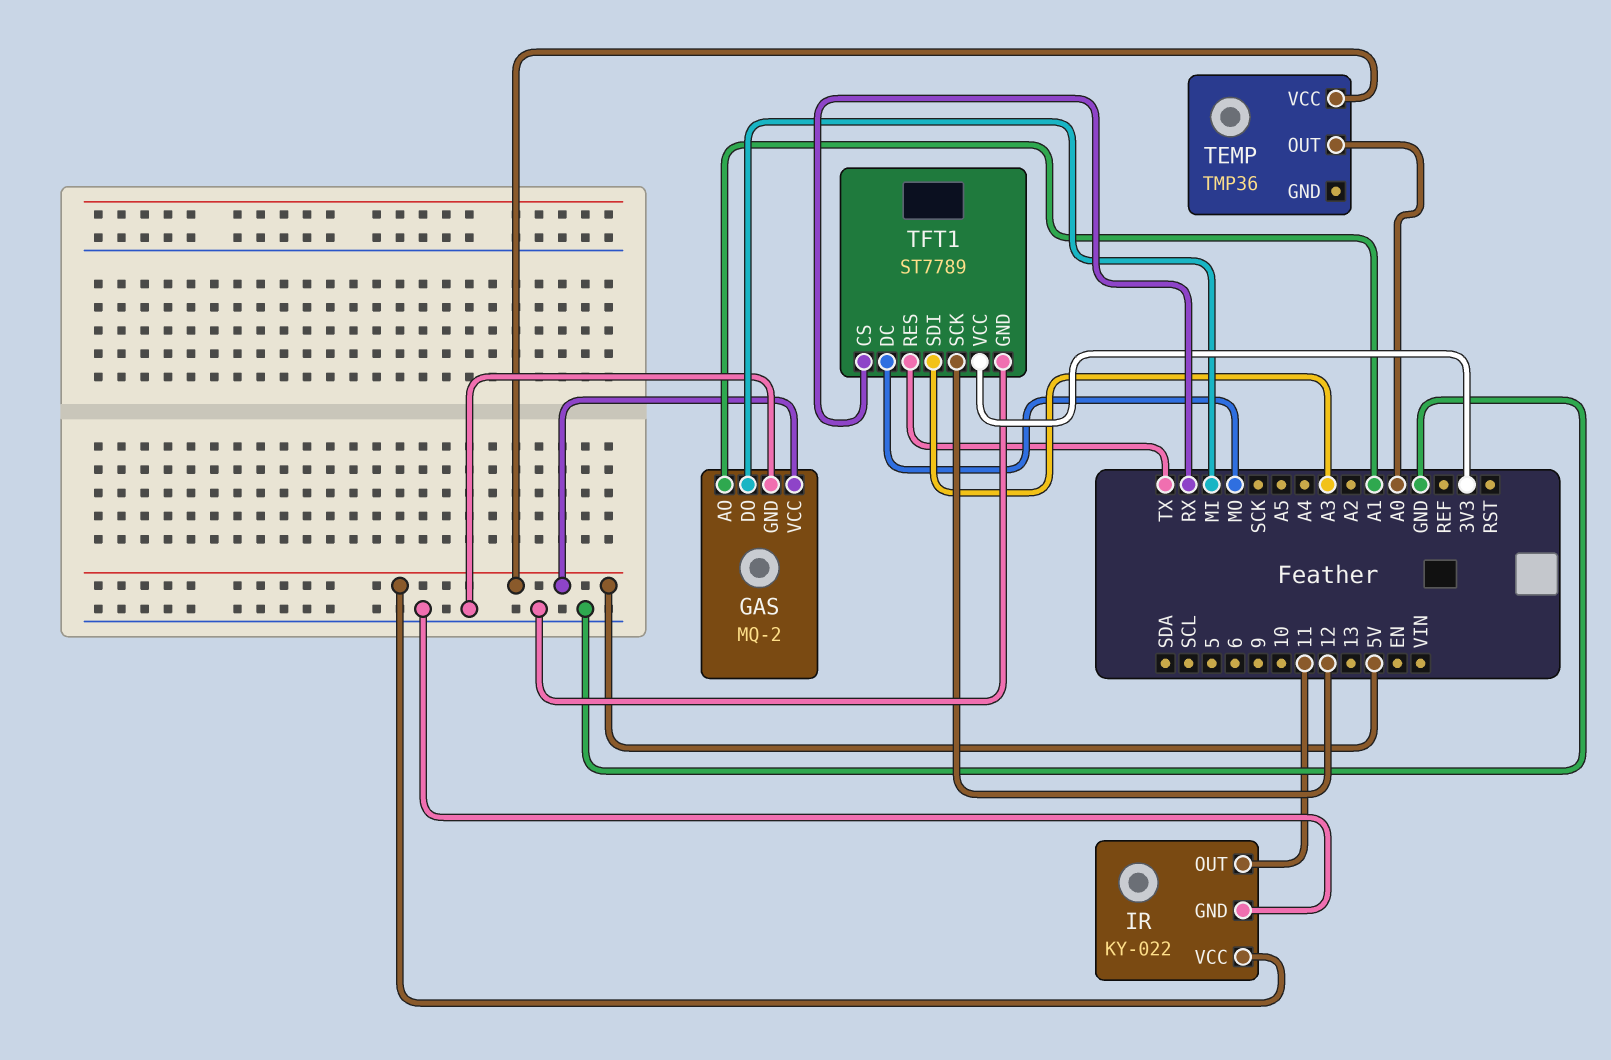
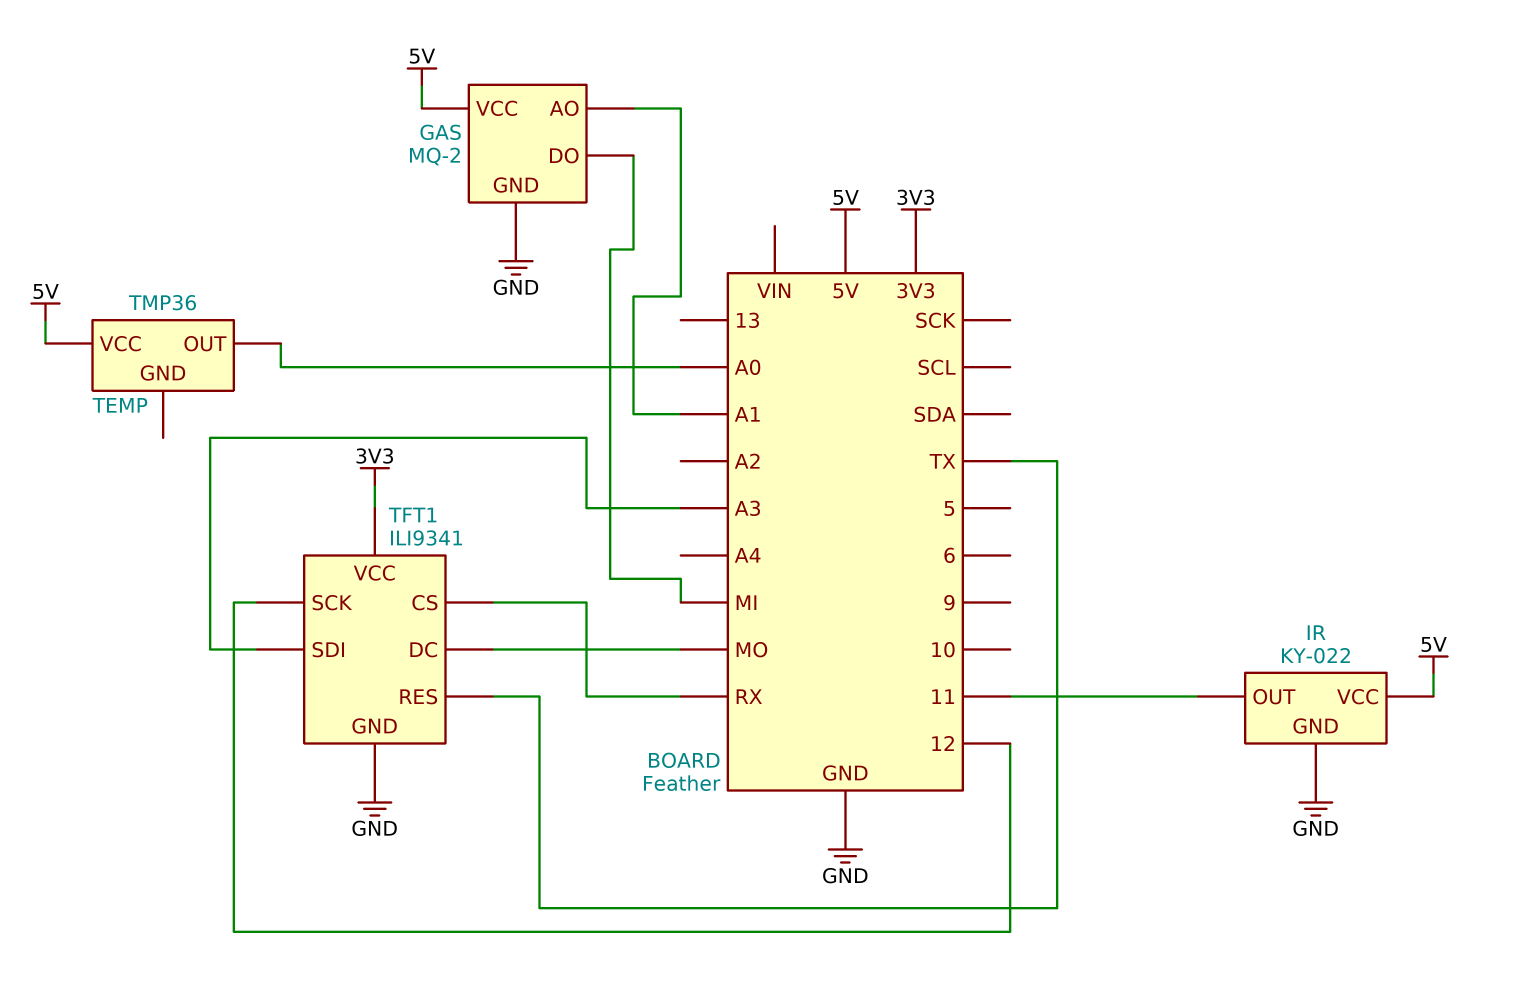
TFT1: ST7789 -> ILI9341

